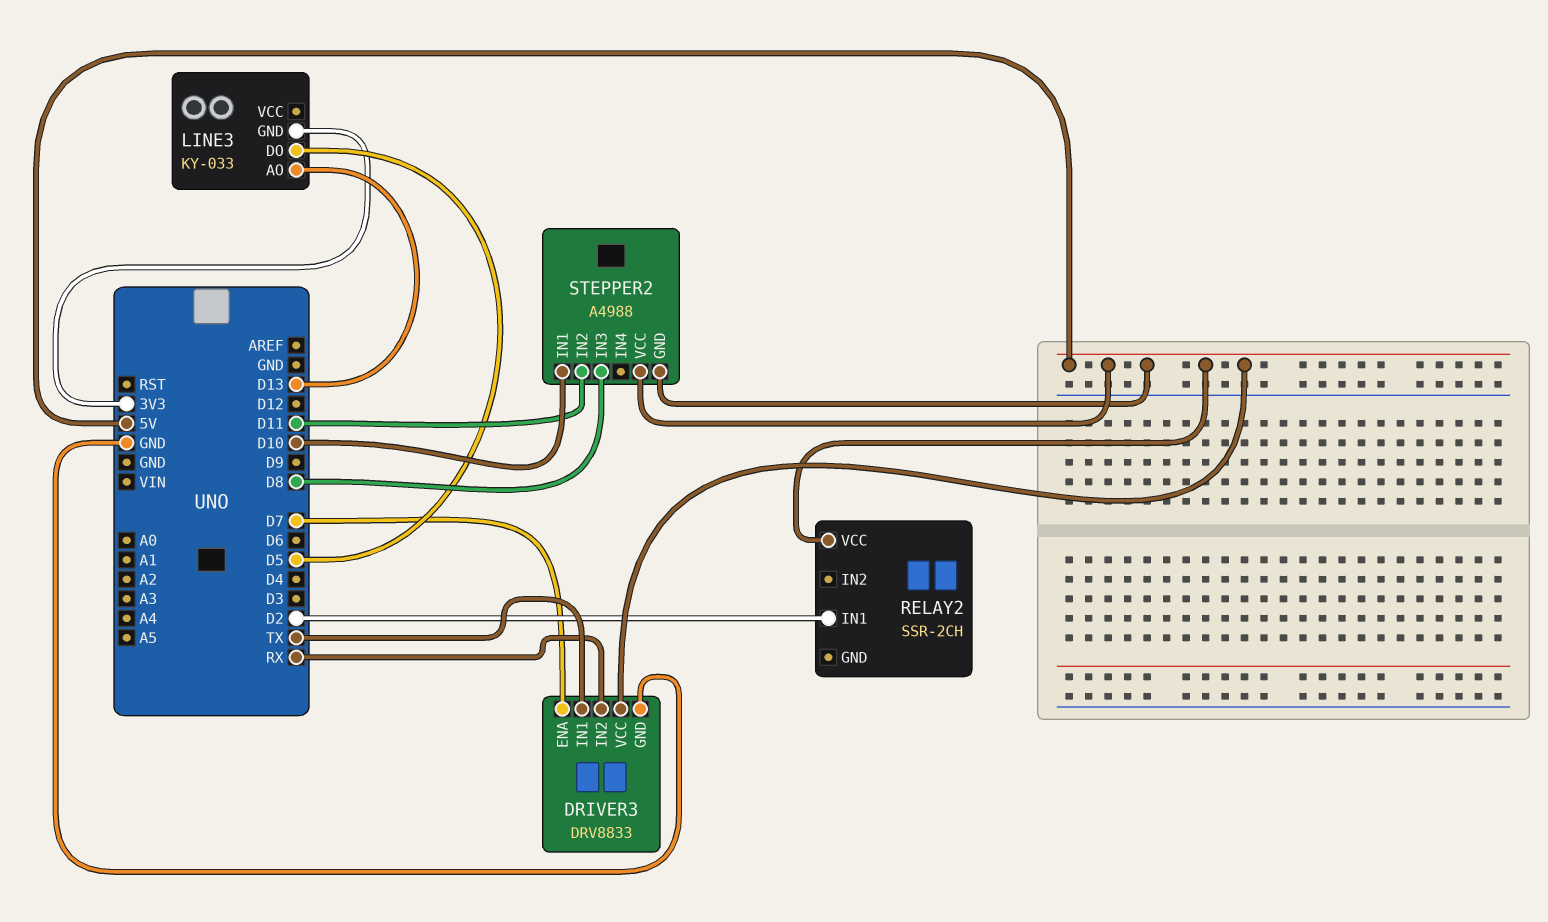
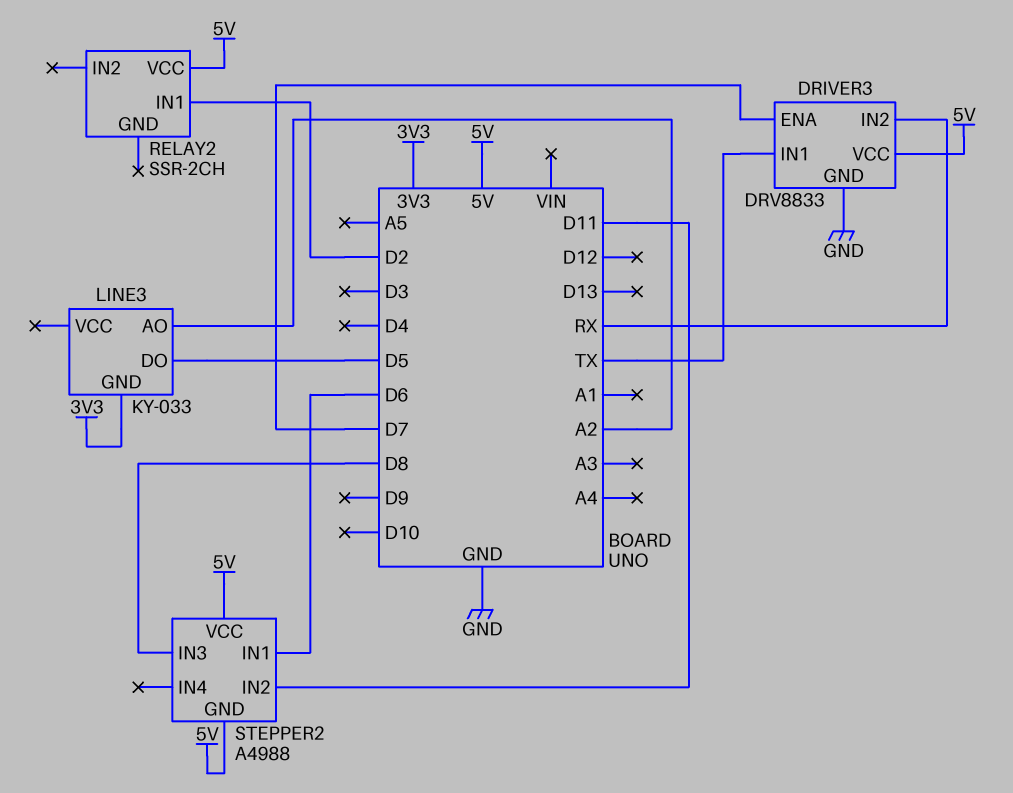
LINE3 pin AO: D13 -> A2
STEPPER2 pin IN1: D10 -> D6

